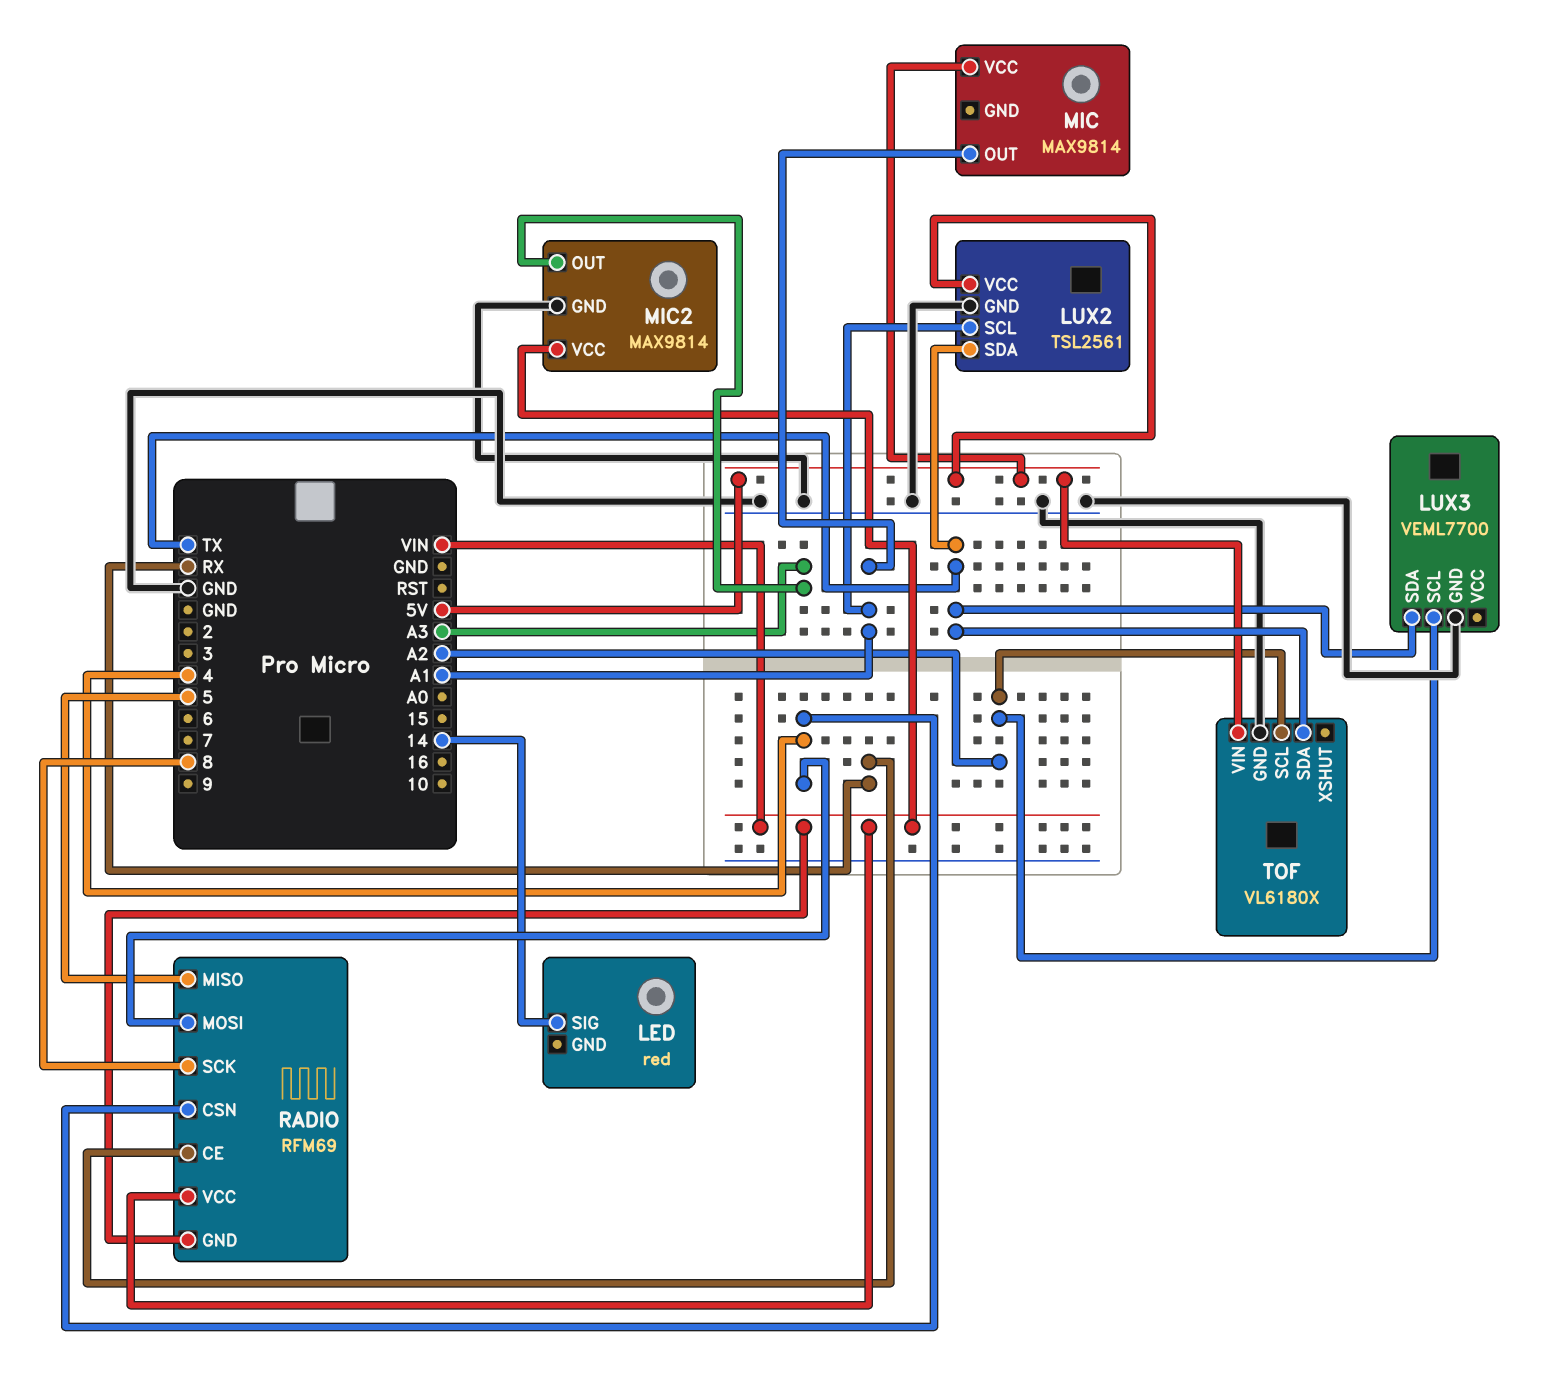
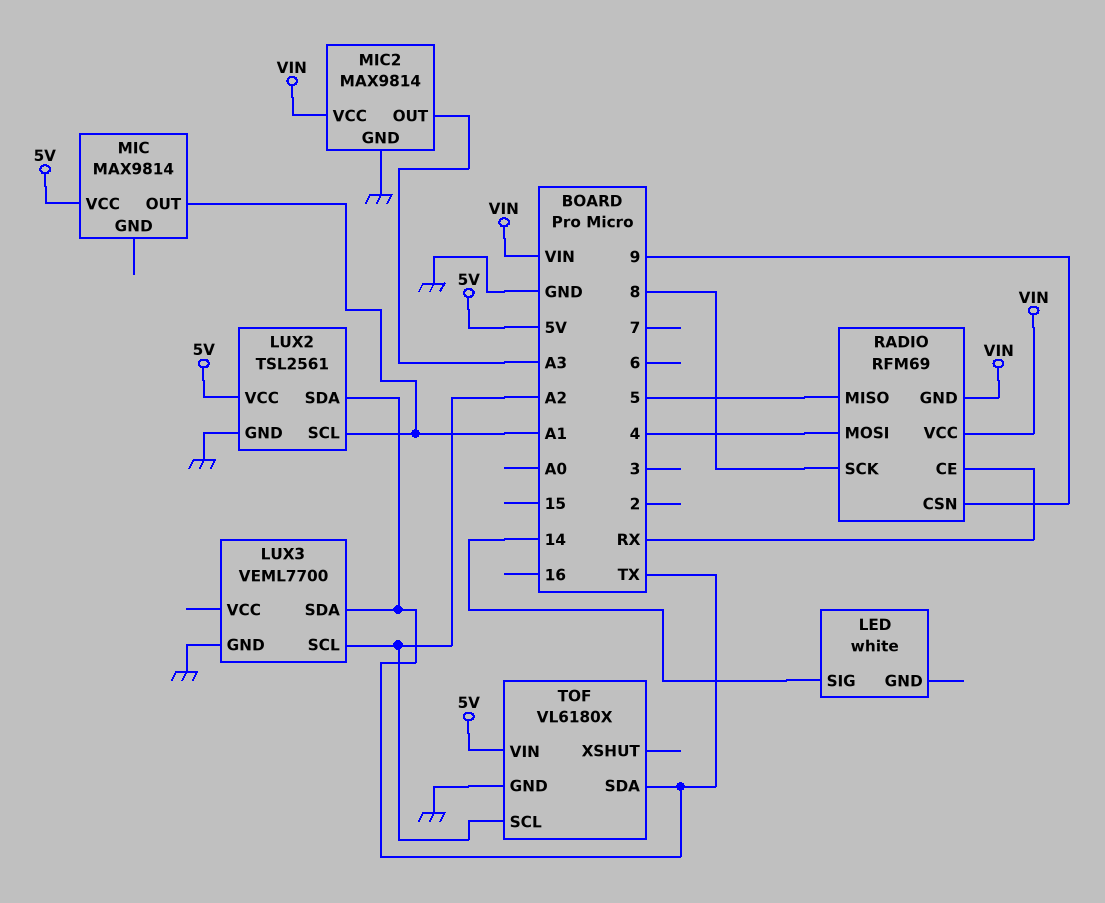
LED: red -> white
RADIO pin CSN: 4 -> 9

